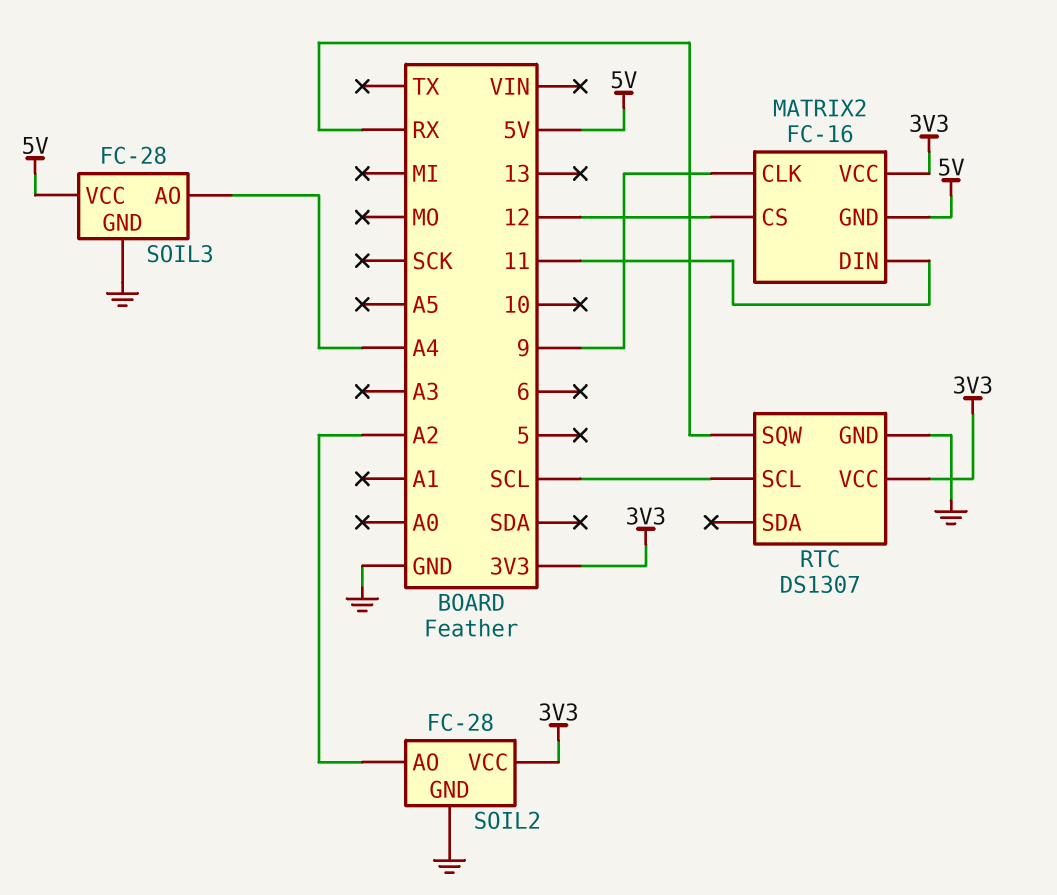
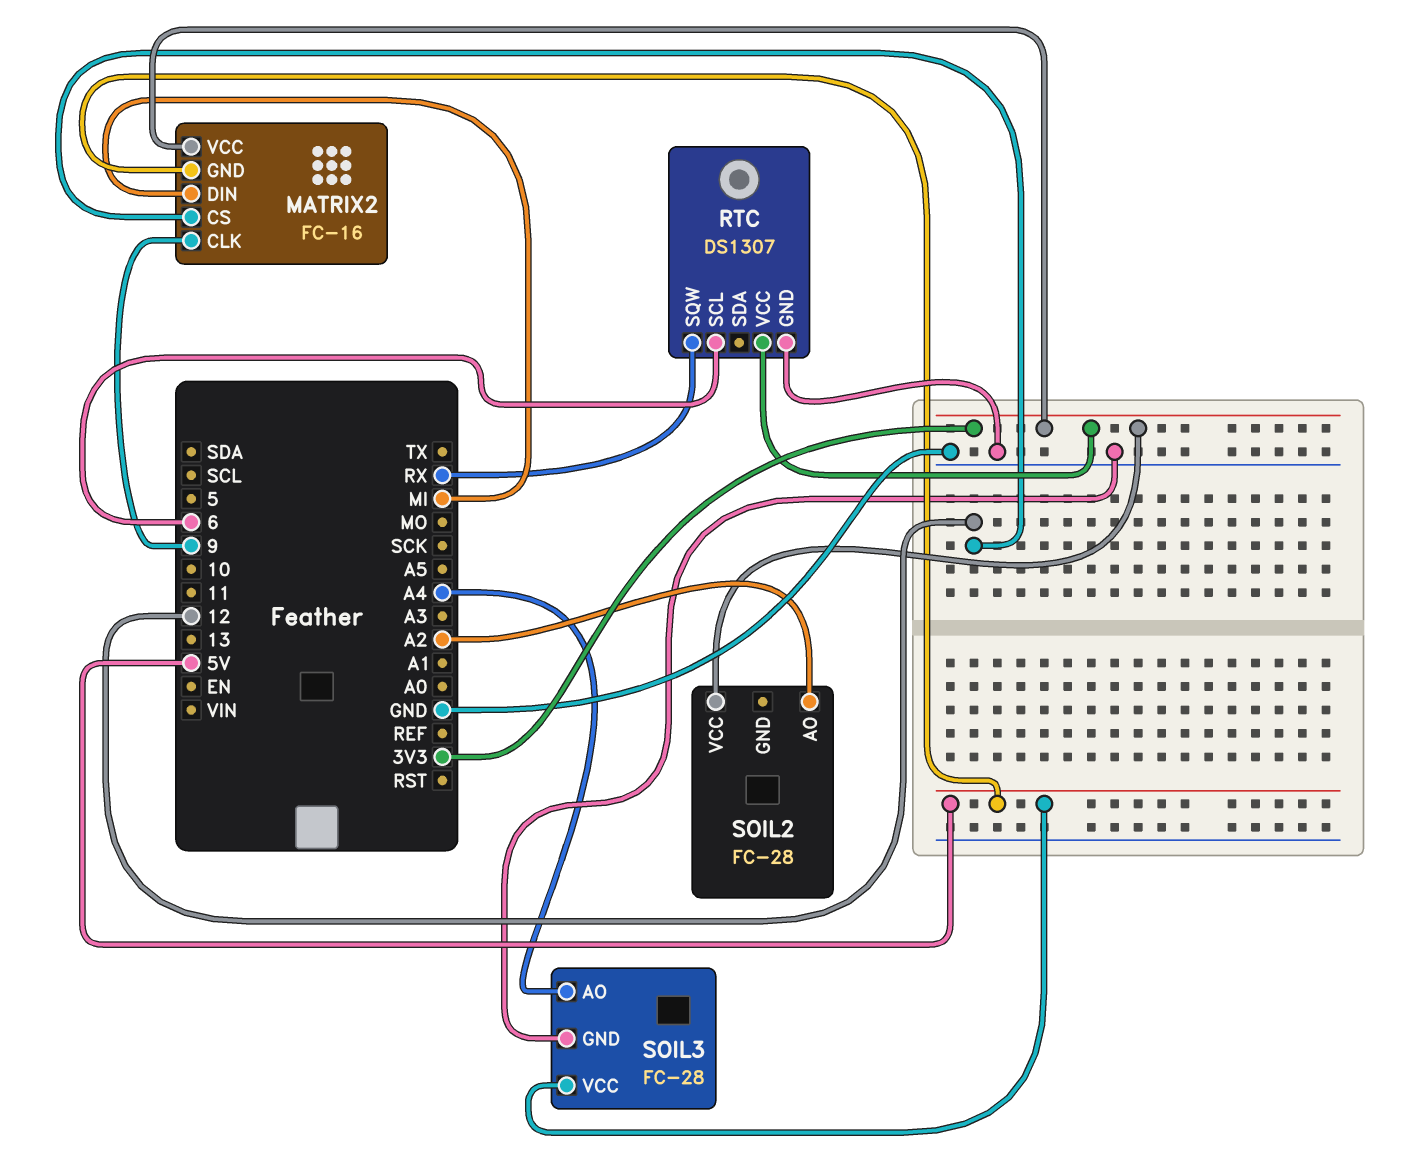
MATRIX2 pin DIN: 11 -> MI
RTC pin SCL: SCL -> 6
SOIL2 pin GND: GND -> none

